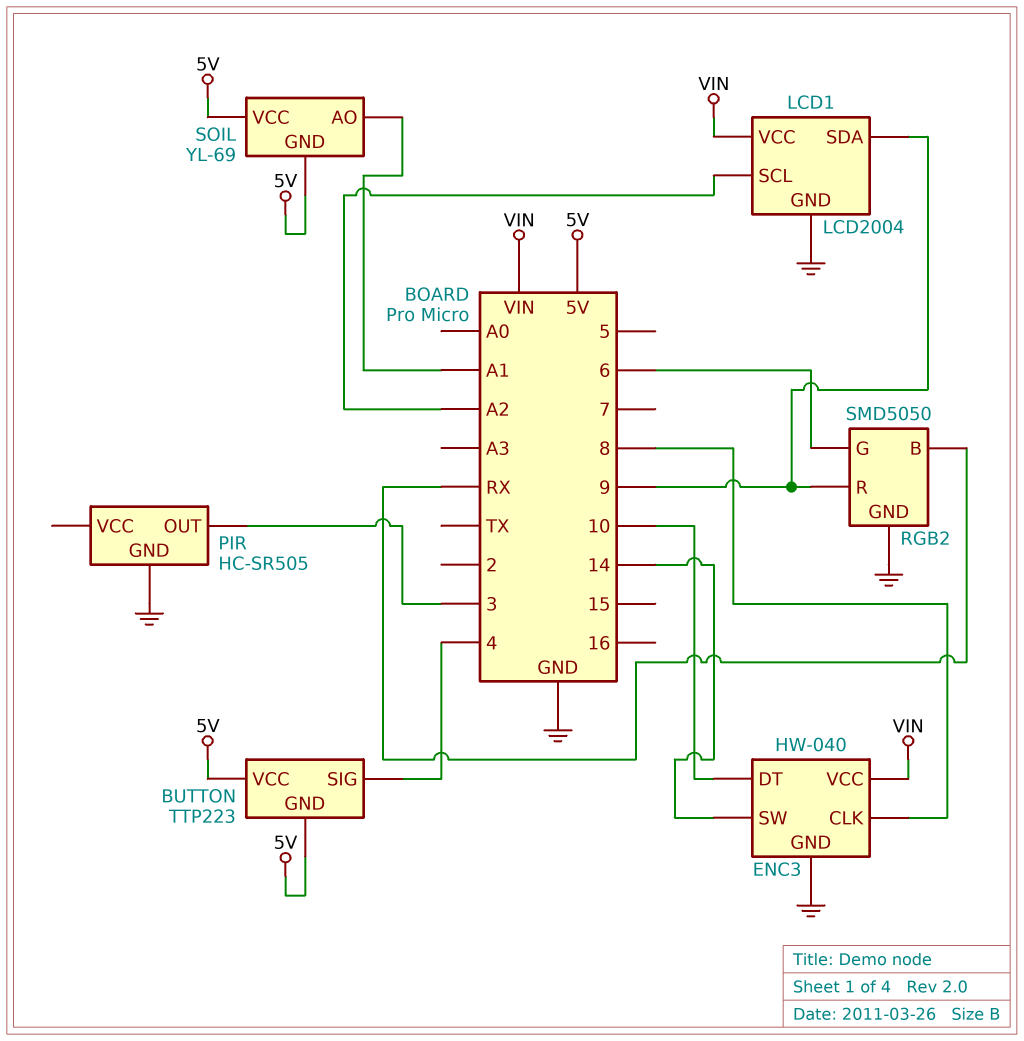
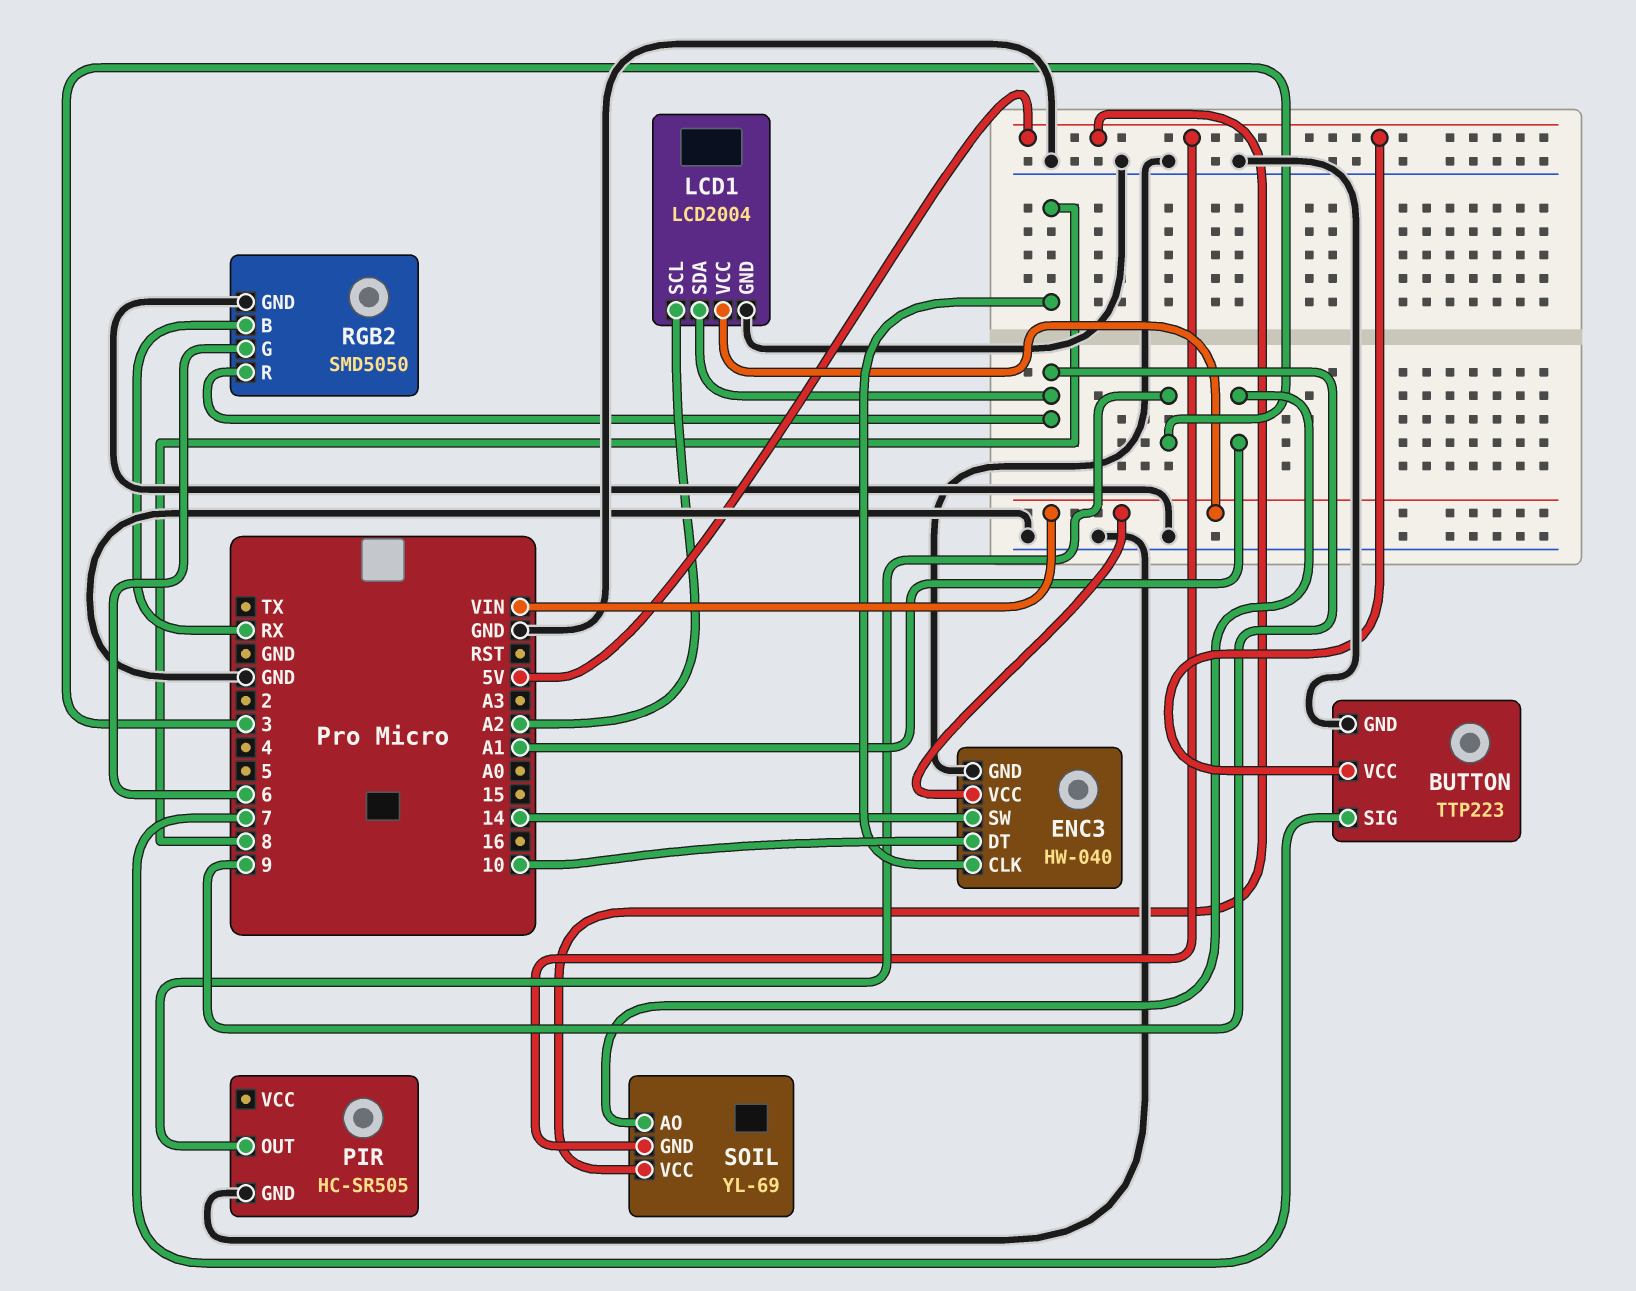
BUTTON pin GND: 5V -> GND
BUTTON pin SIG: 4 -> 7

